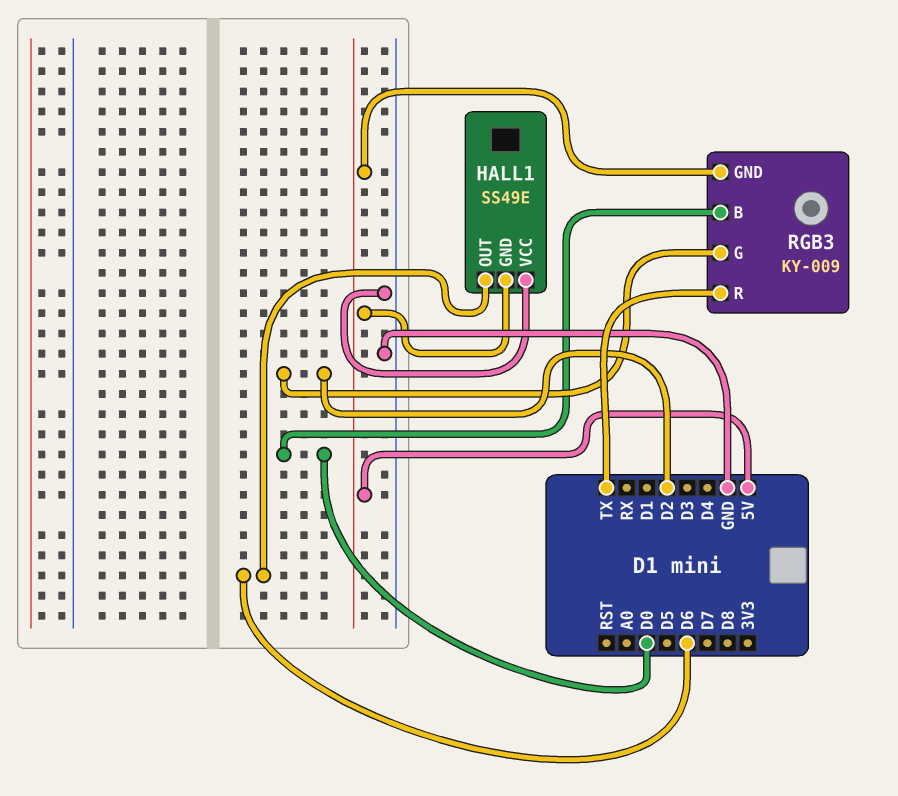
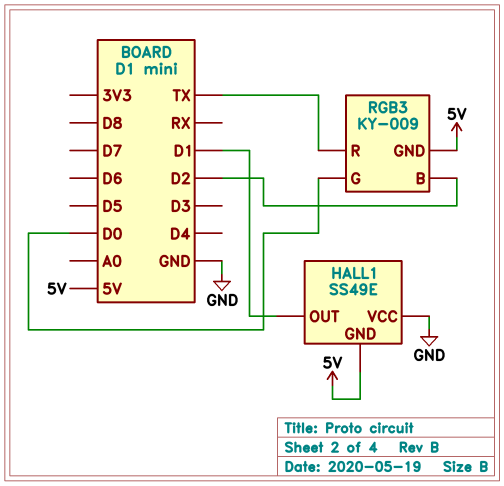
HALL1 pin OUT: D6 -> D1
RGB3 pin B: D0 -> D2
RGB3 pin G: D2 -> D0

